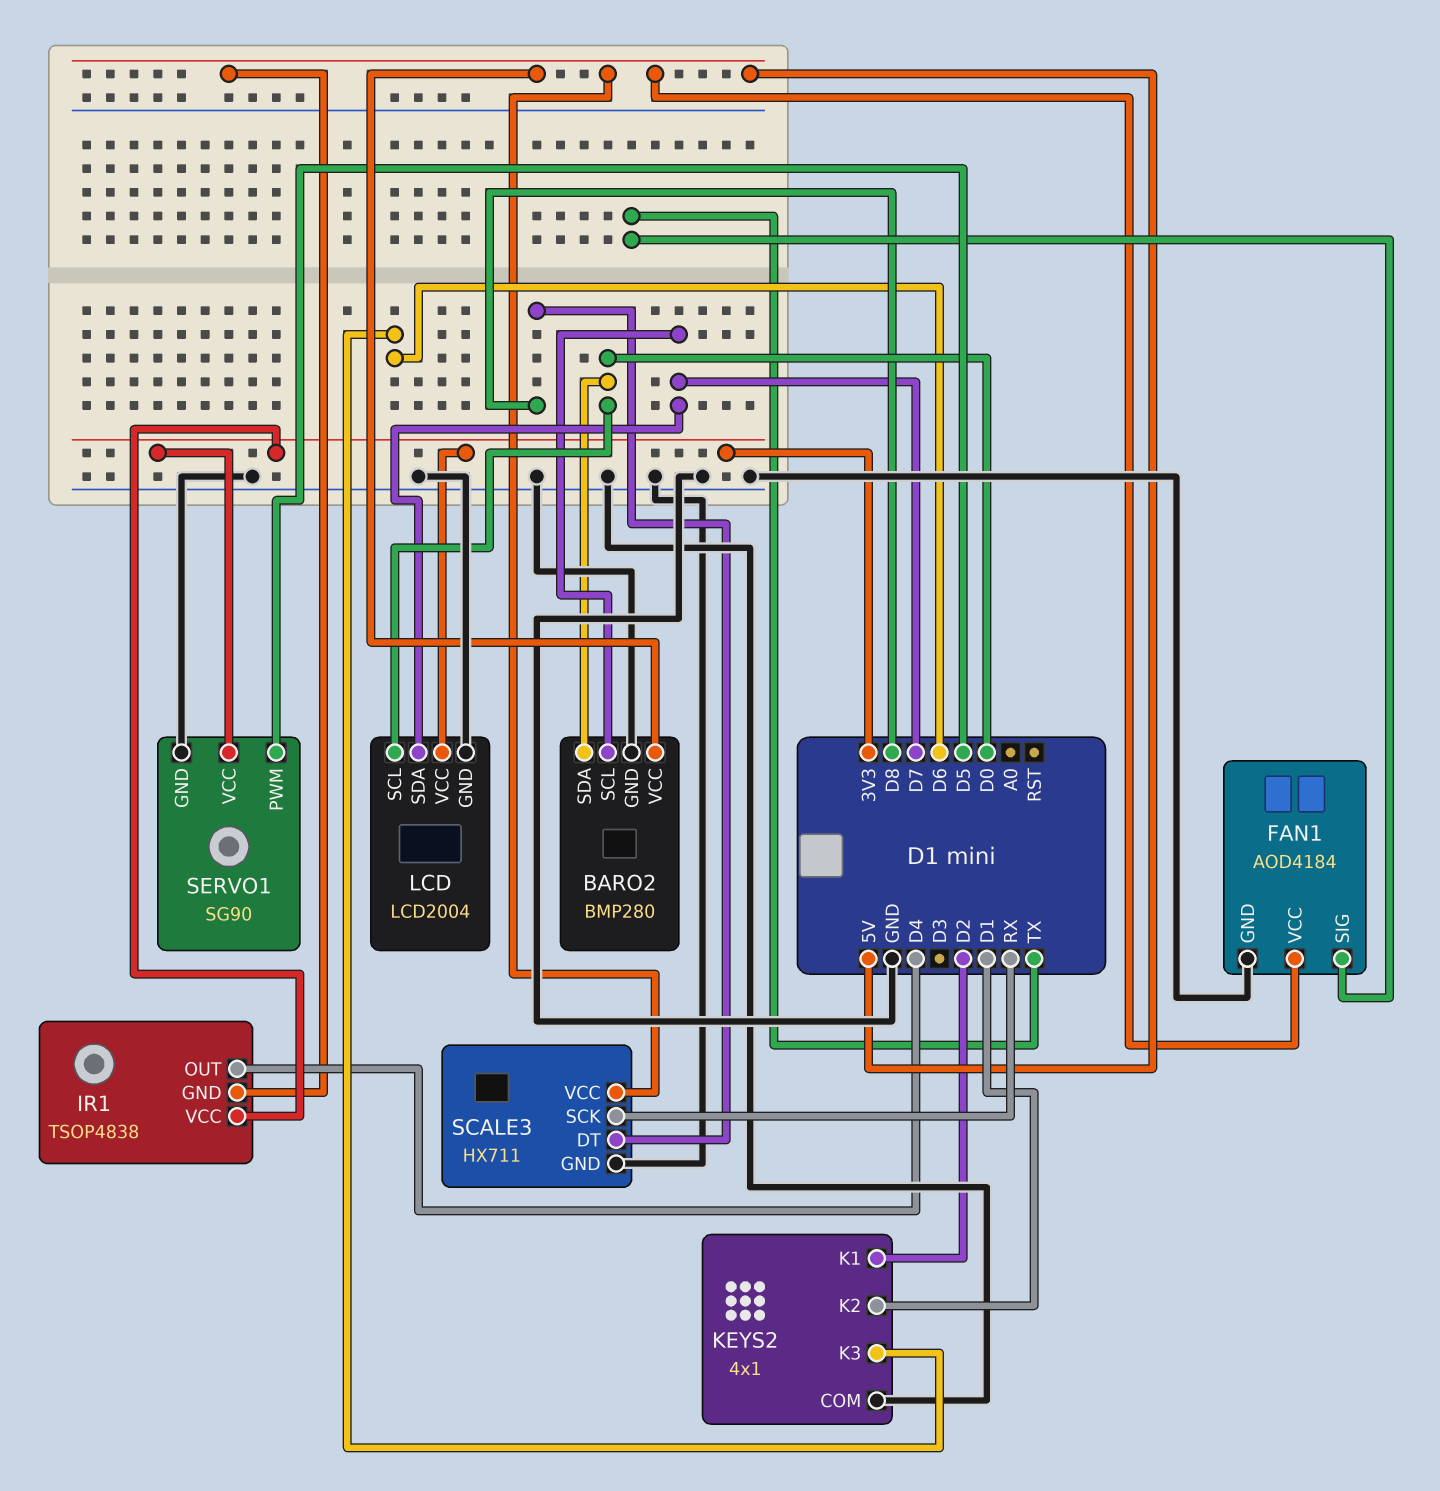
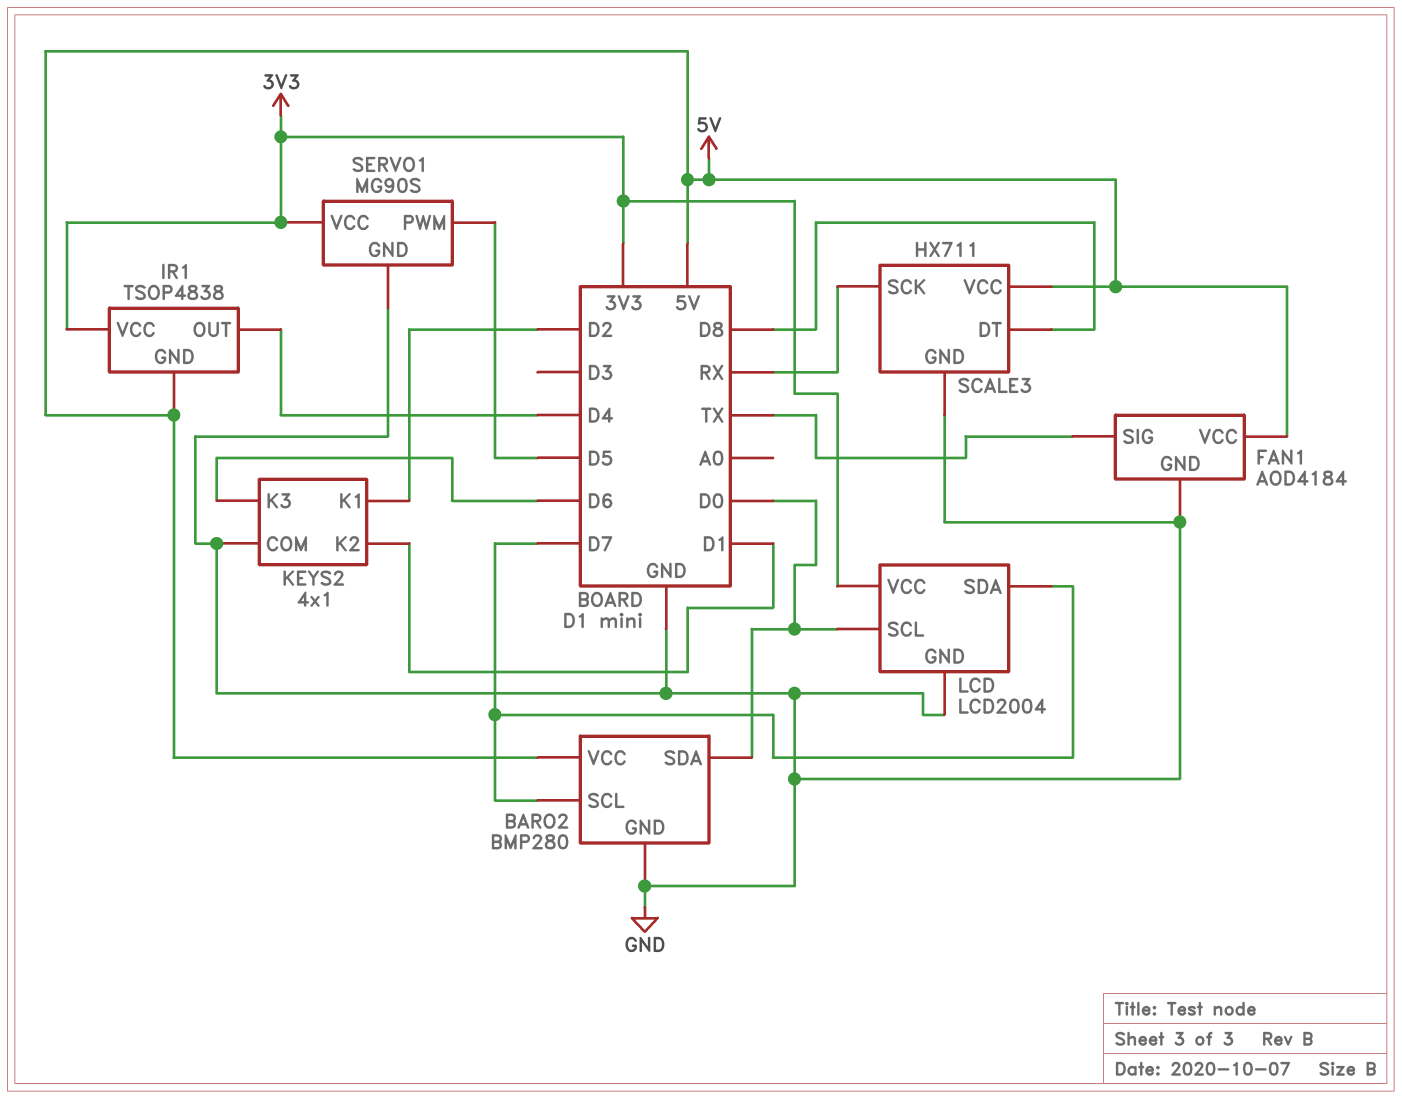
SERVO1: SG90 -> MG90S

